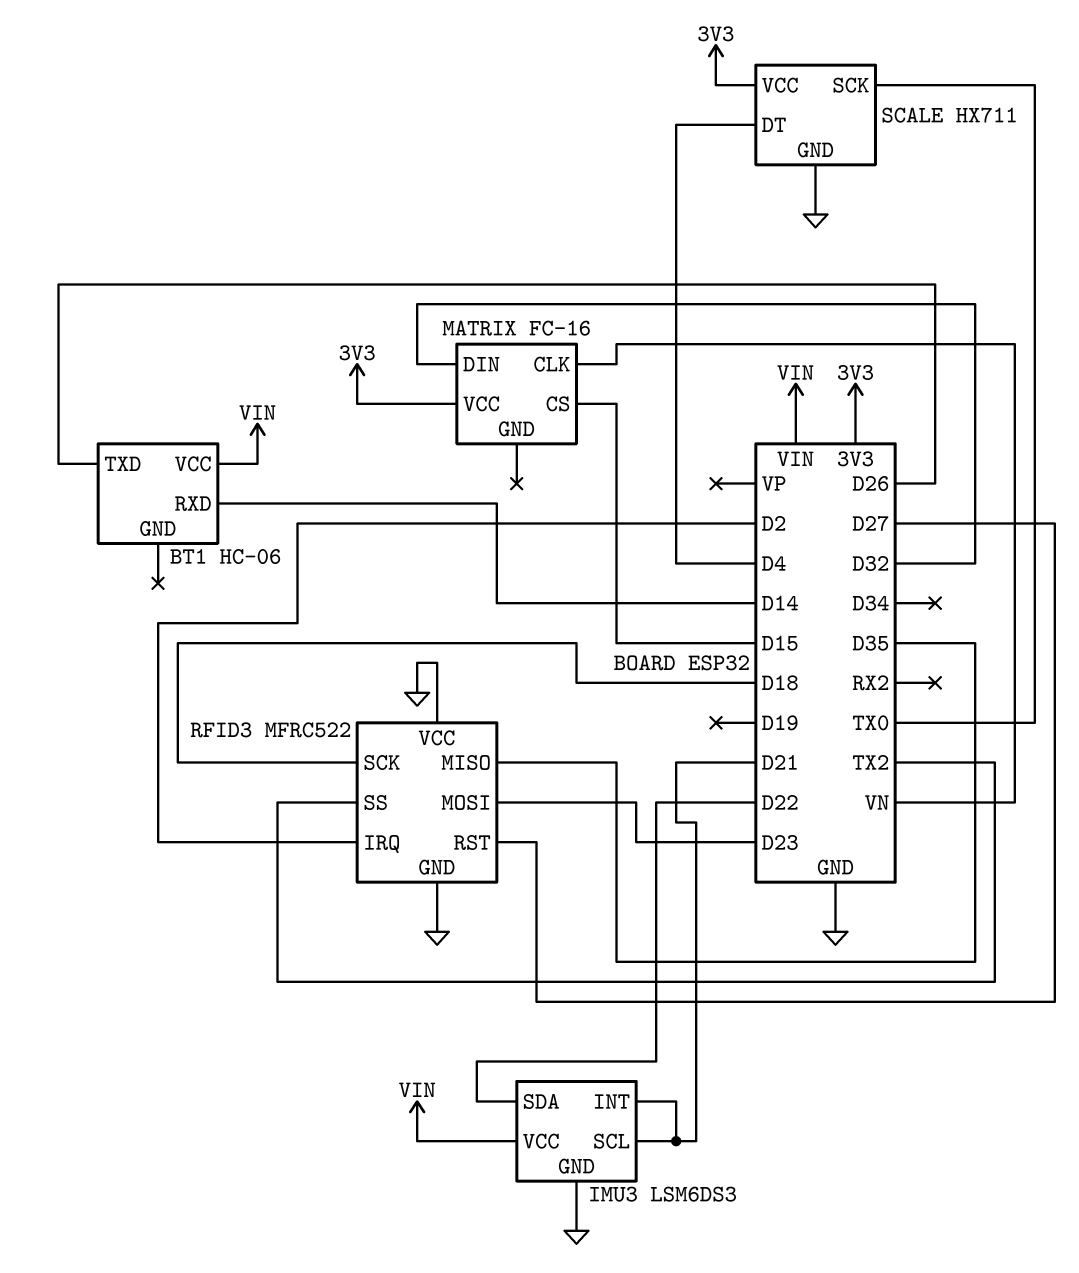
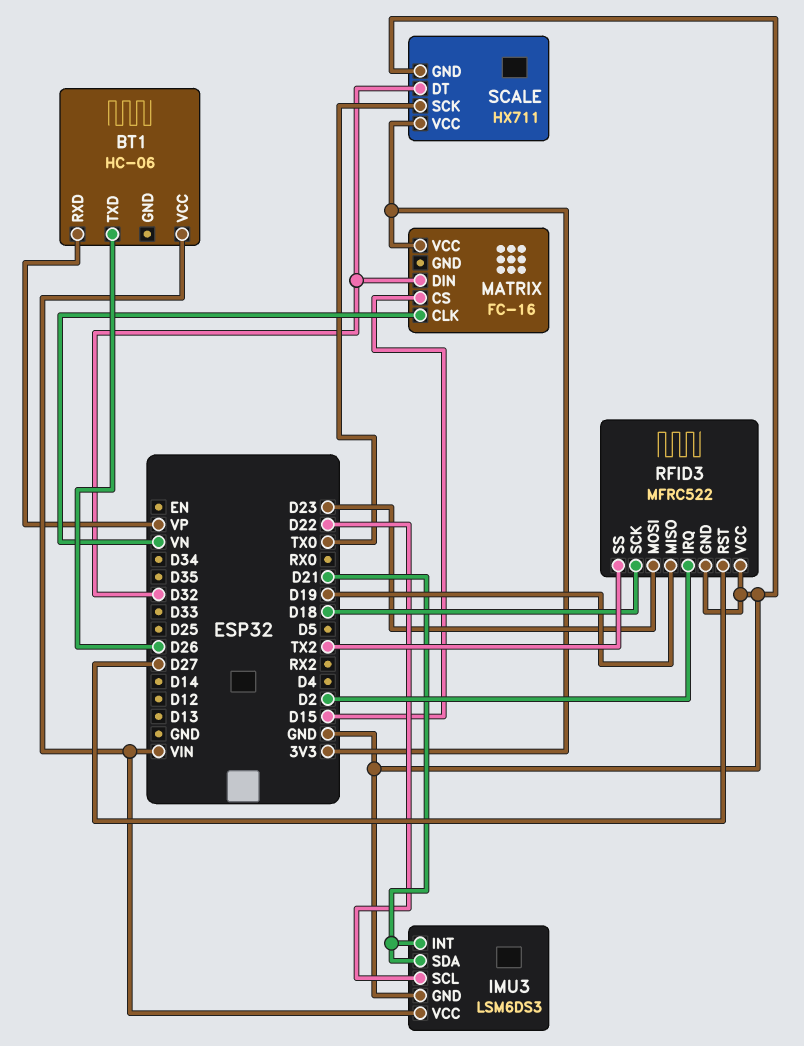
BT1 pin RXD: D14 -> VP
IMU3 pin SCL: D21 -> D22
IMU3 pin SDA: D22 -> D21
RFID3 pin MISO: D35 -> D19
SCALE pin DT: D4 -> D32

